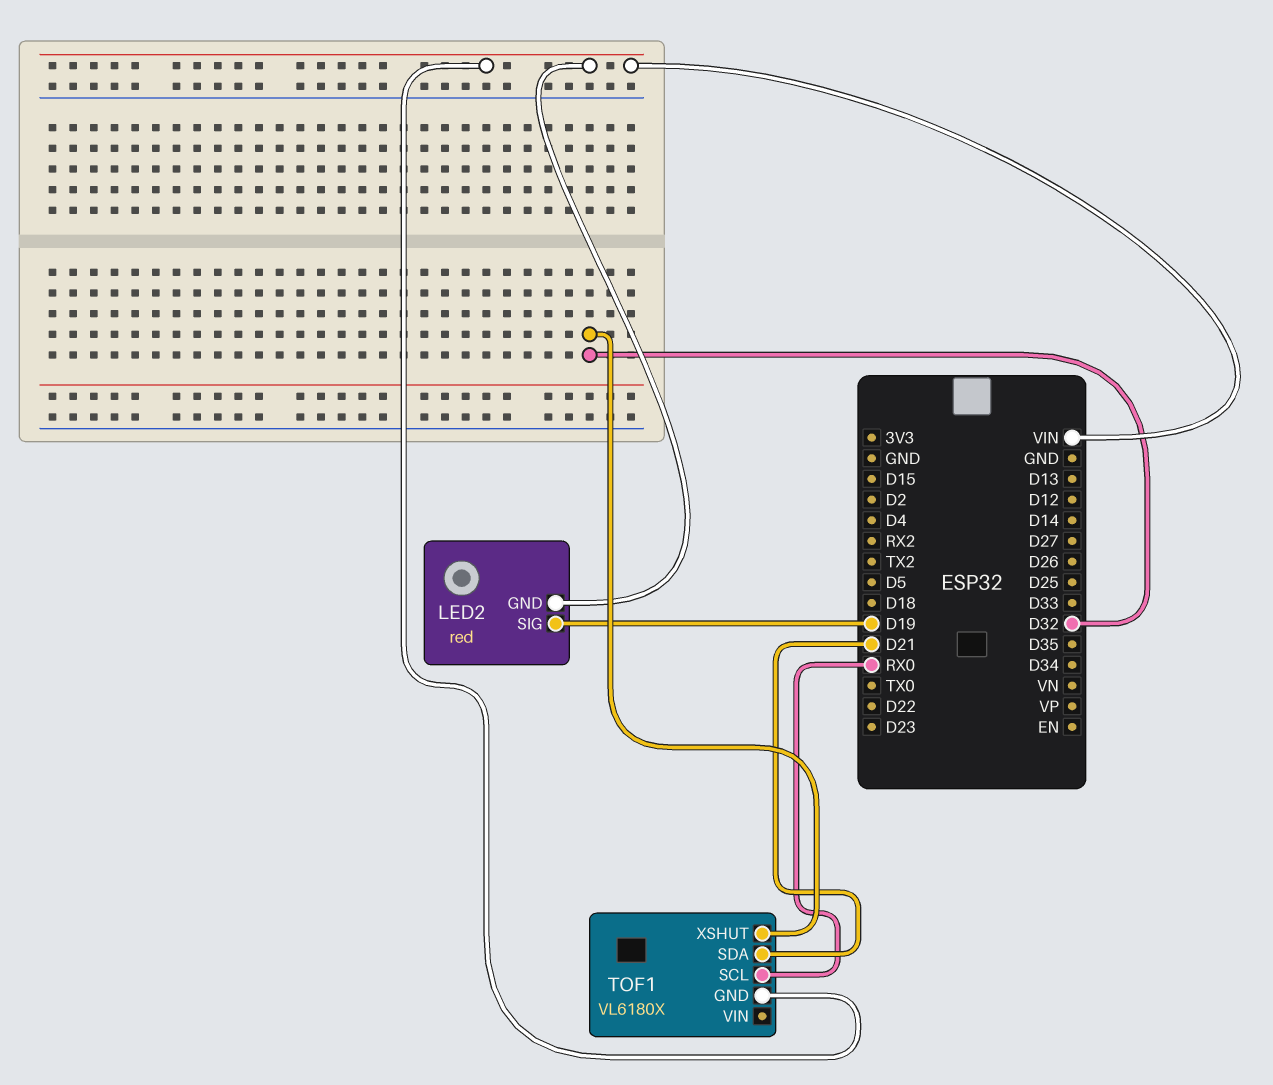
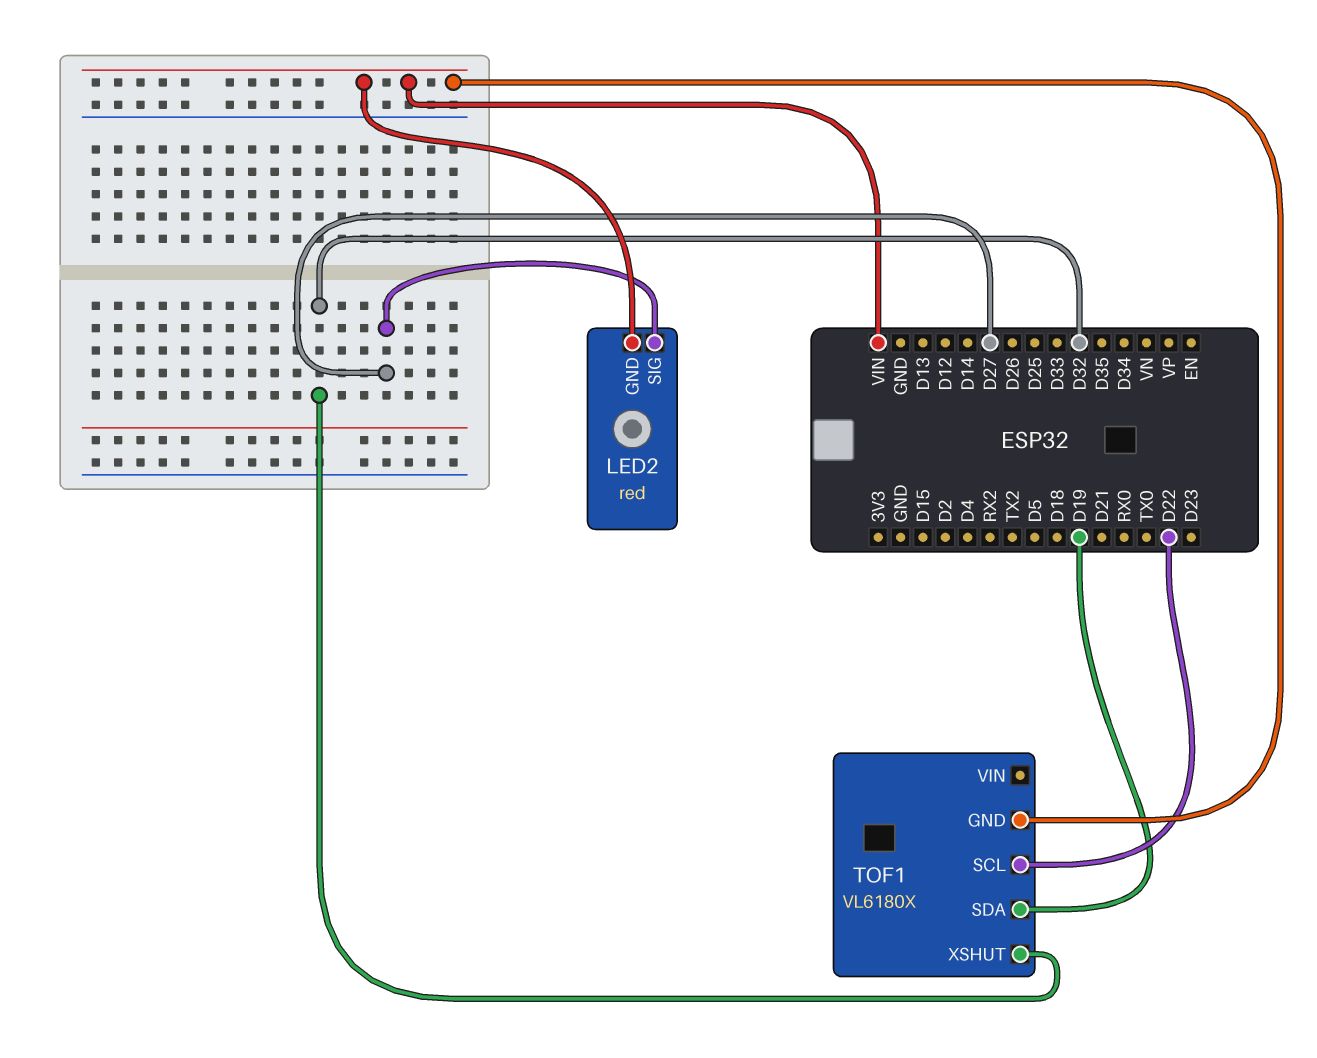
LED2 pin SIG: D19 -> D27
TOF1 pin SCL: RX0 -> D22
TOF1 pin SDA: D21 -> D19

